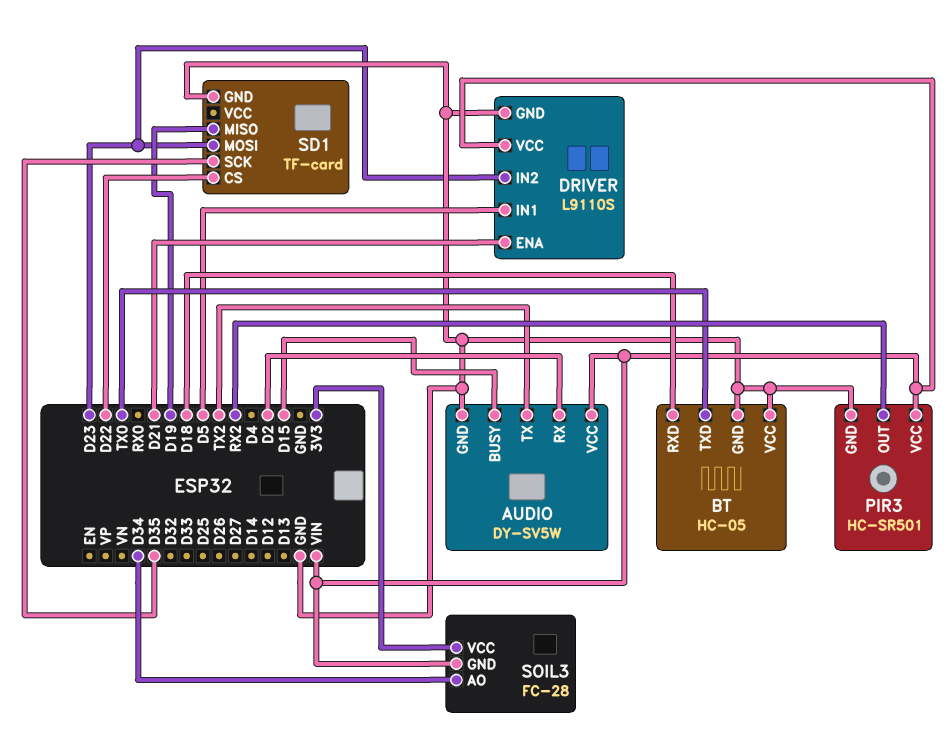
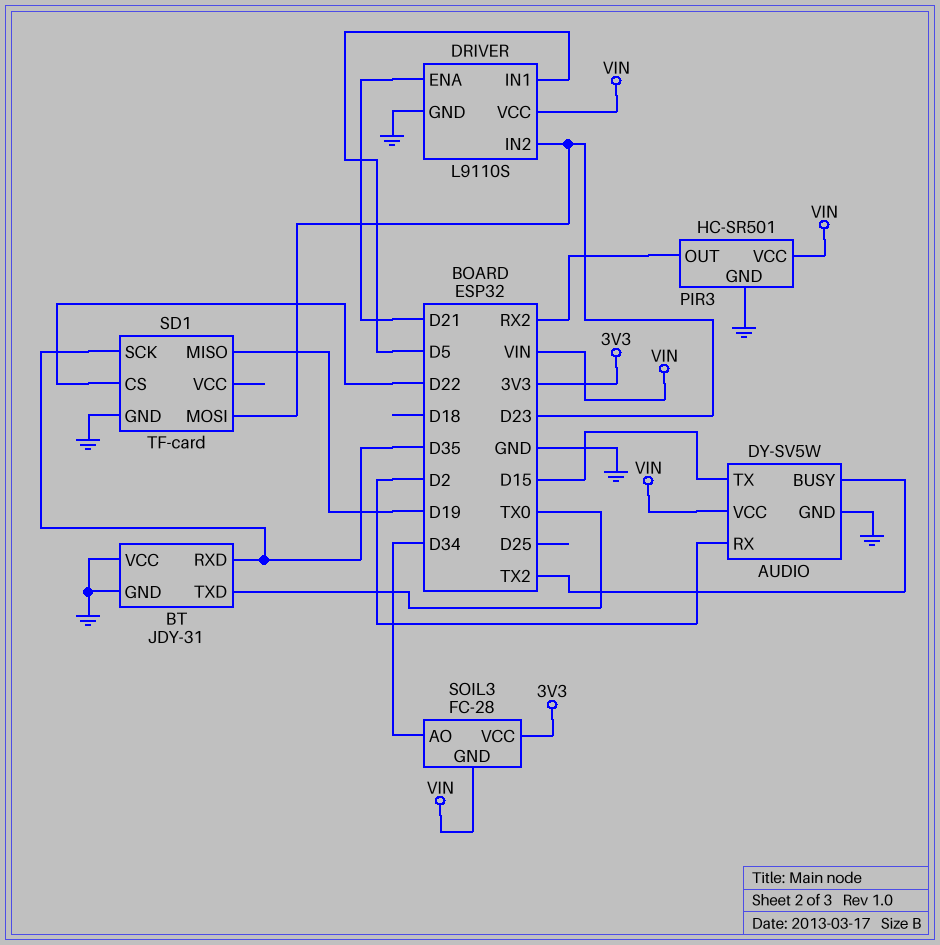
AUDIO pin BUSY: D15 -> TX2
AUDIO pin TX: TX2 -> D15
BT: HC-05 -> JDY-31
BT pin RXD: D18 -> D35

